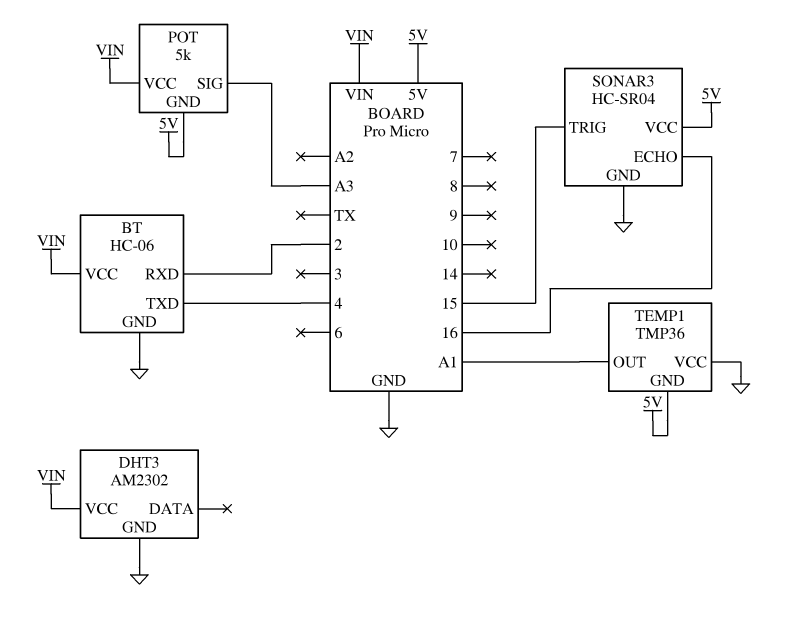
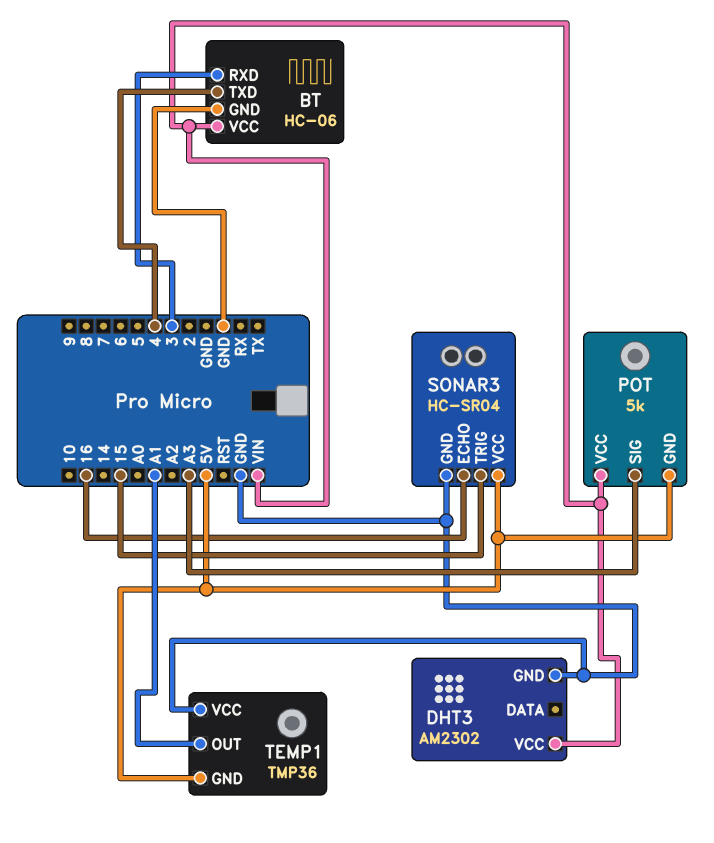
BT pin RXD: 2 -> 3

